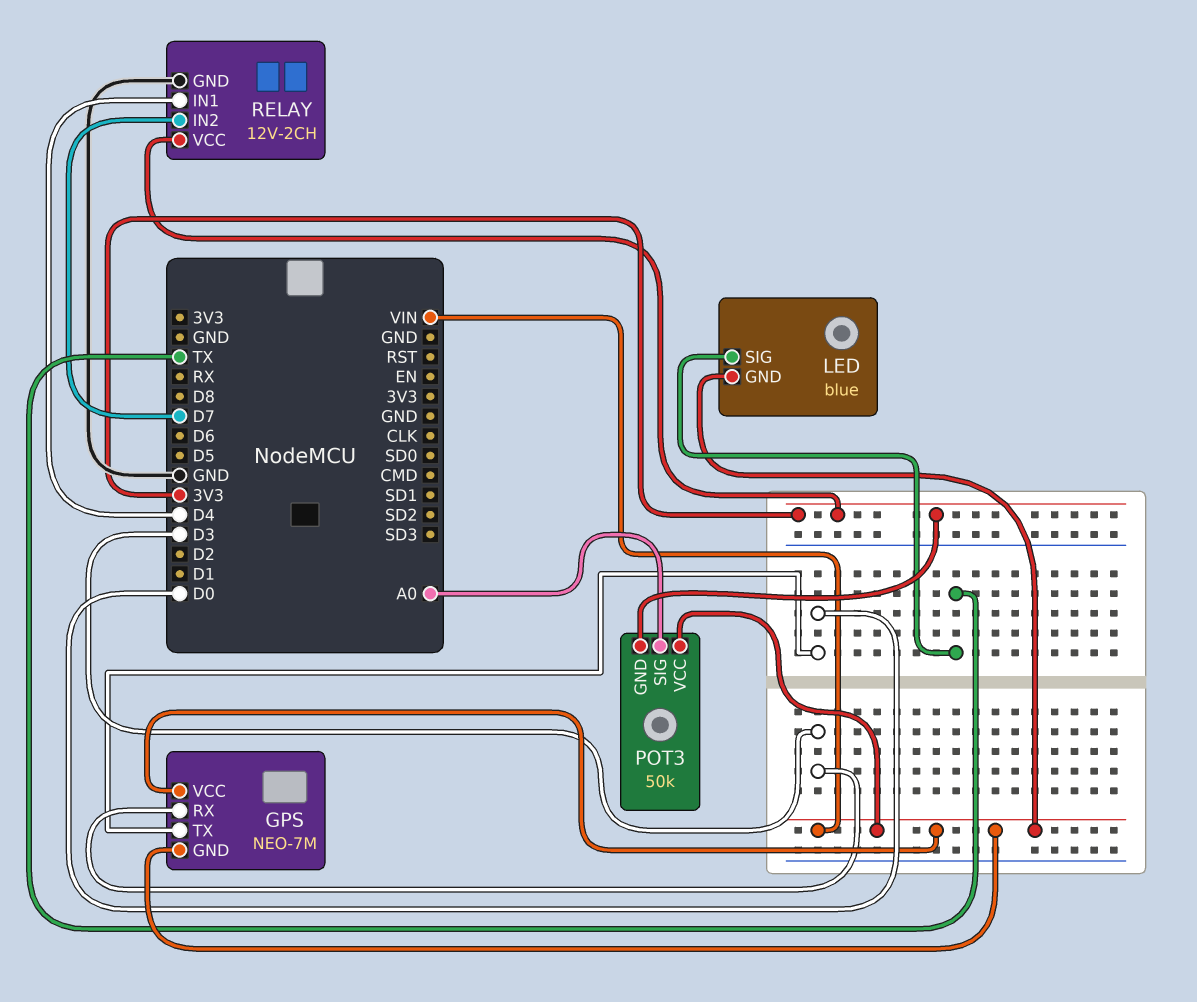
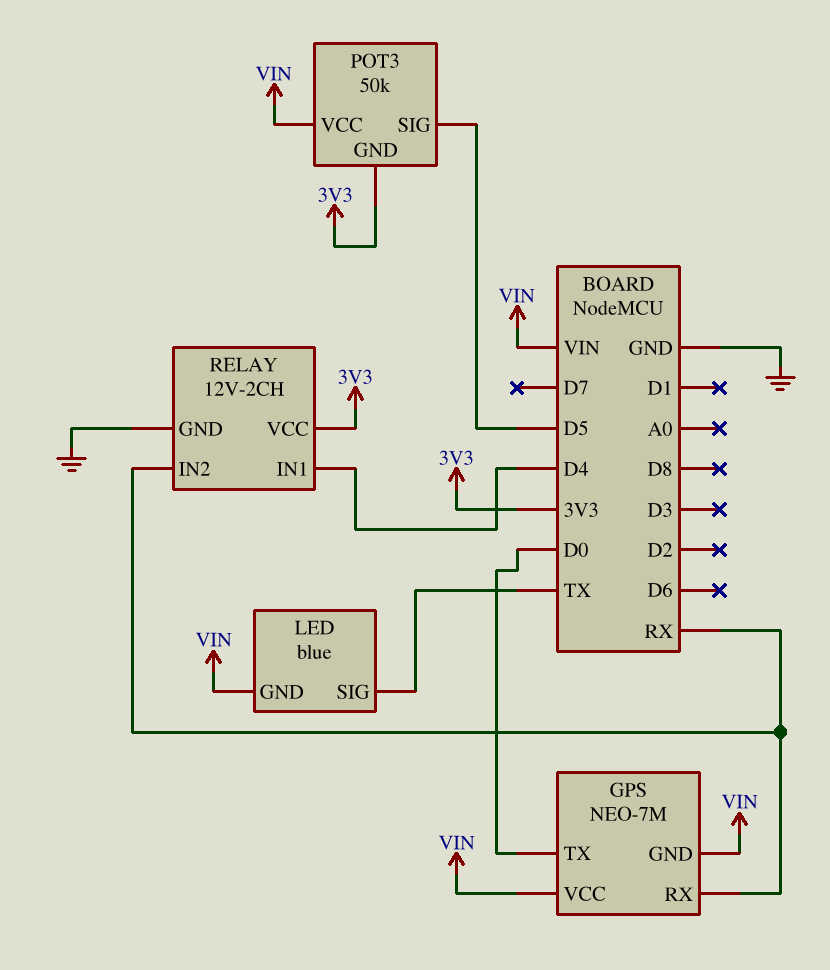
GPS pin RX: D3 -> RX
POT3 pin SIG: A0 -> D5
RELAY pin IN2: D7 -> RX

